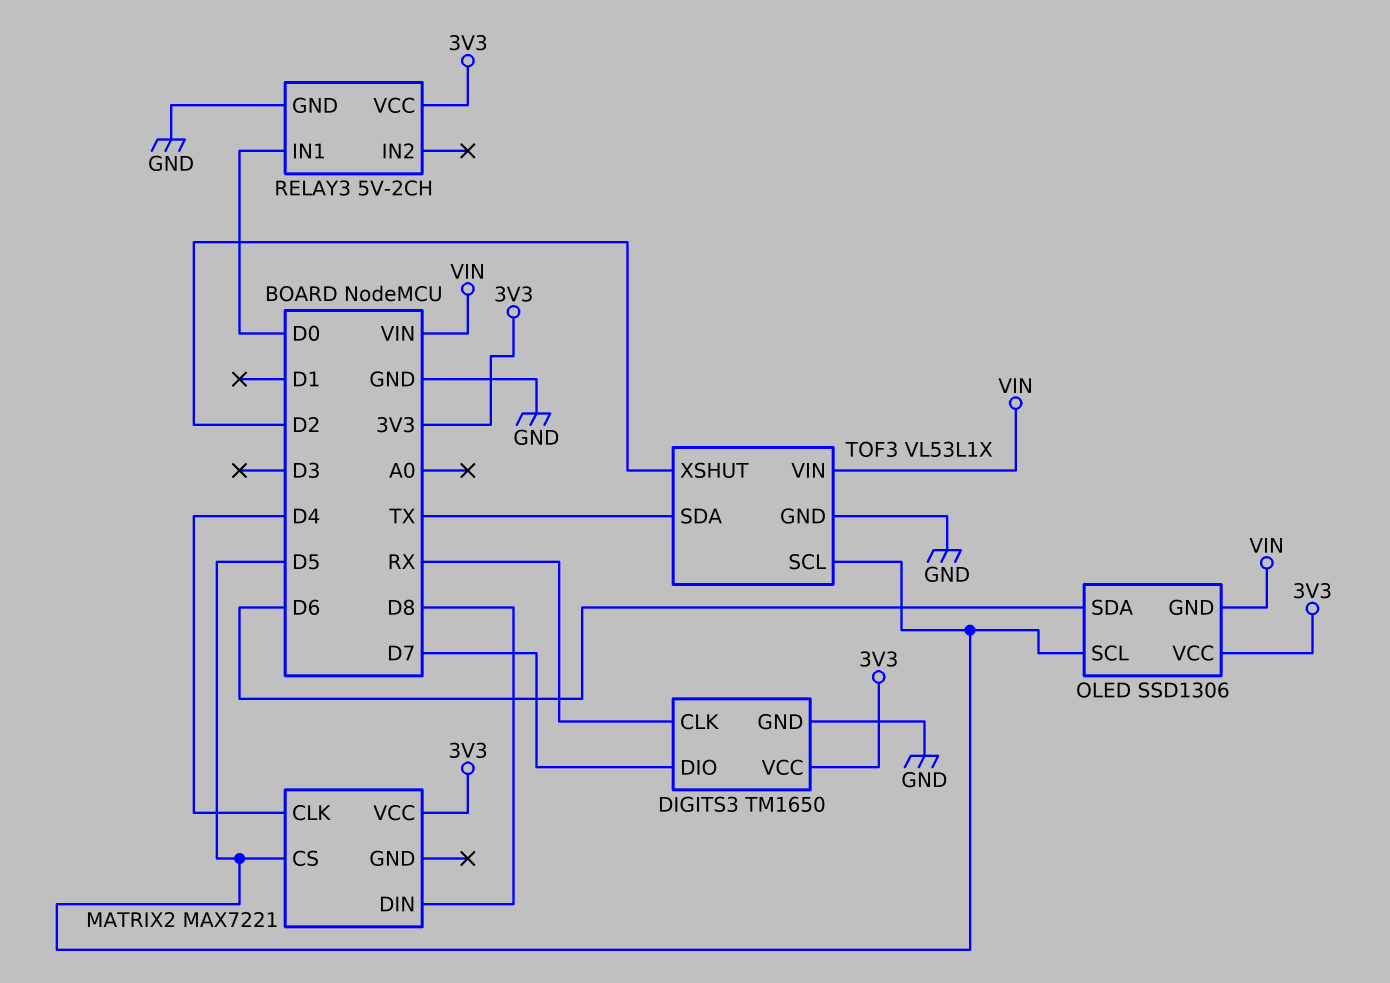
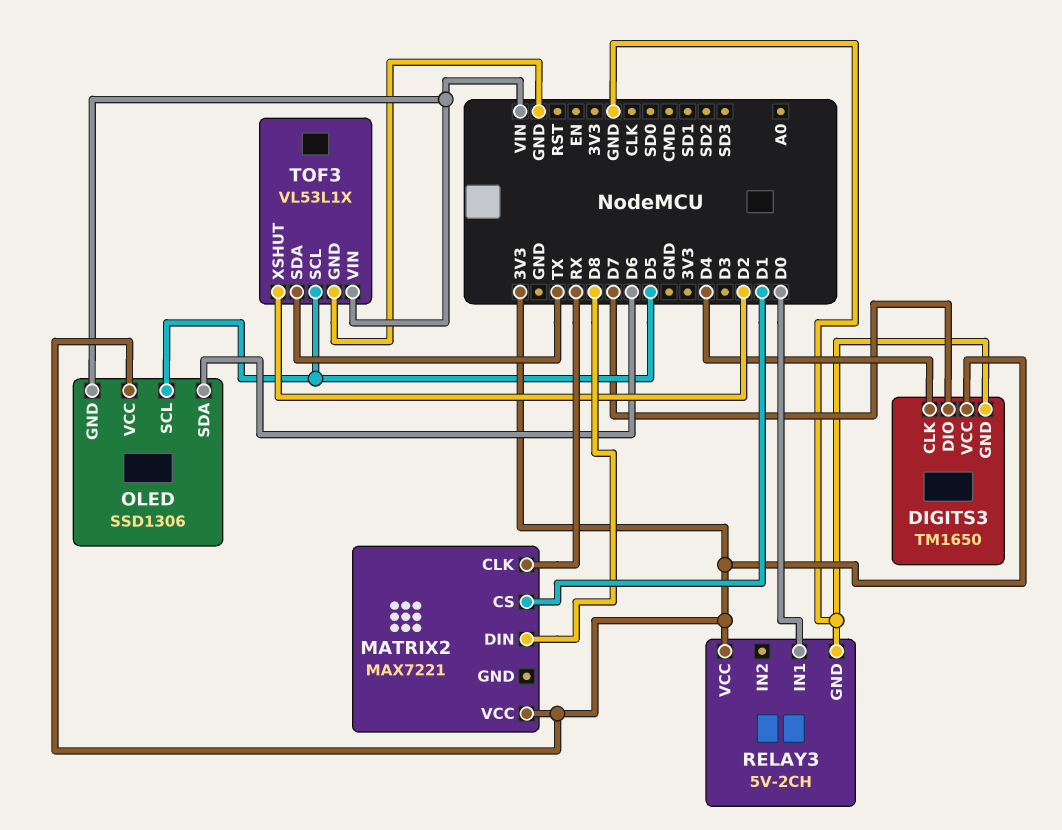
DIGITS3 pin CLK: RX -> D4
MATRIX2 pin CLK: D4 -> RX
MATRIX2 pin CS: D5 -> D1

